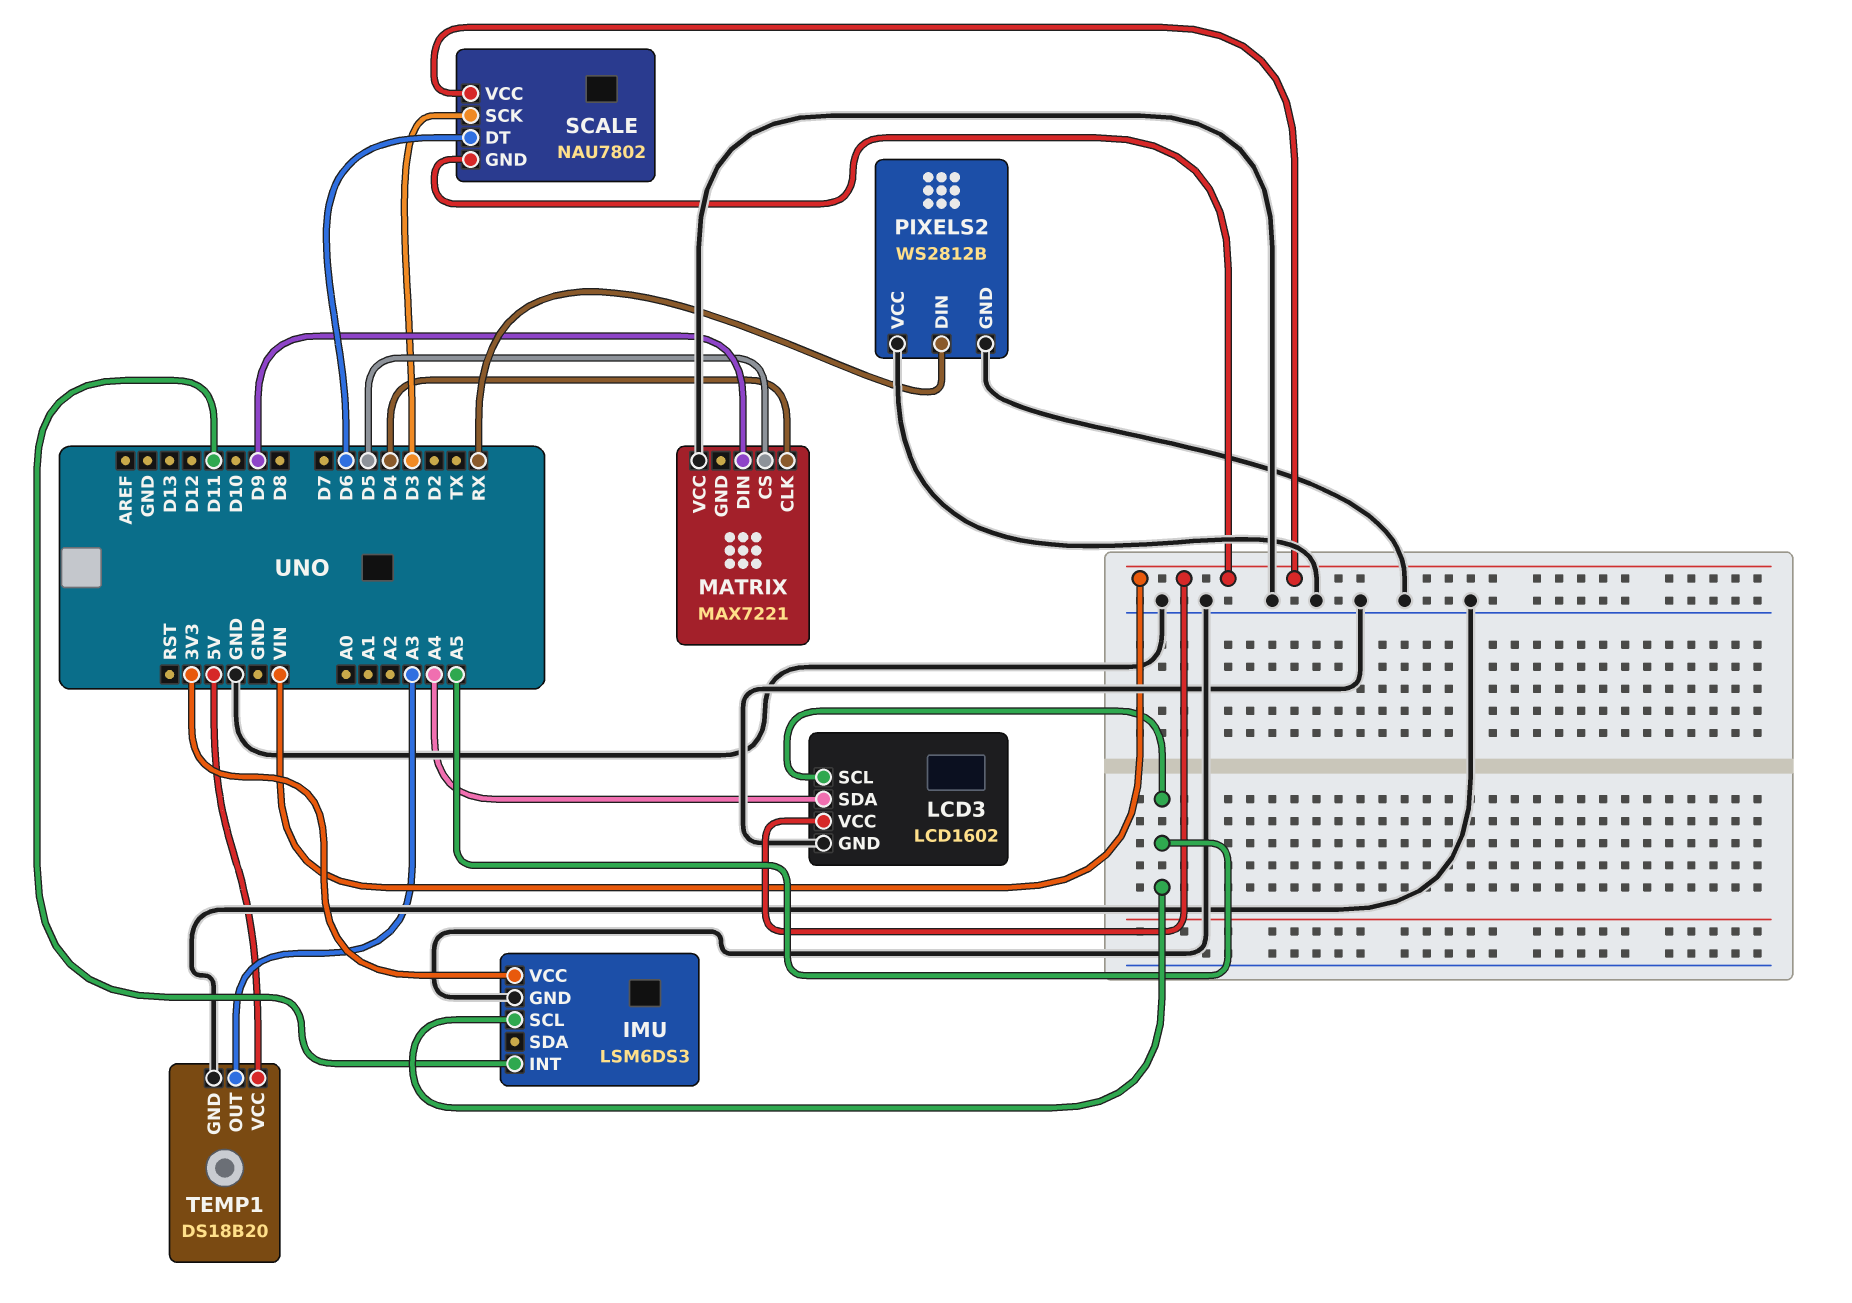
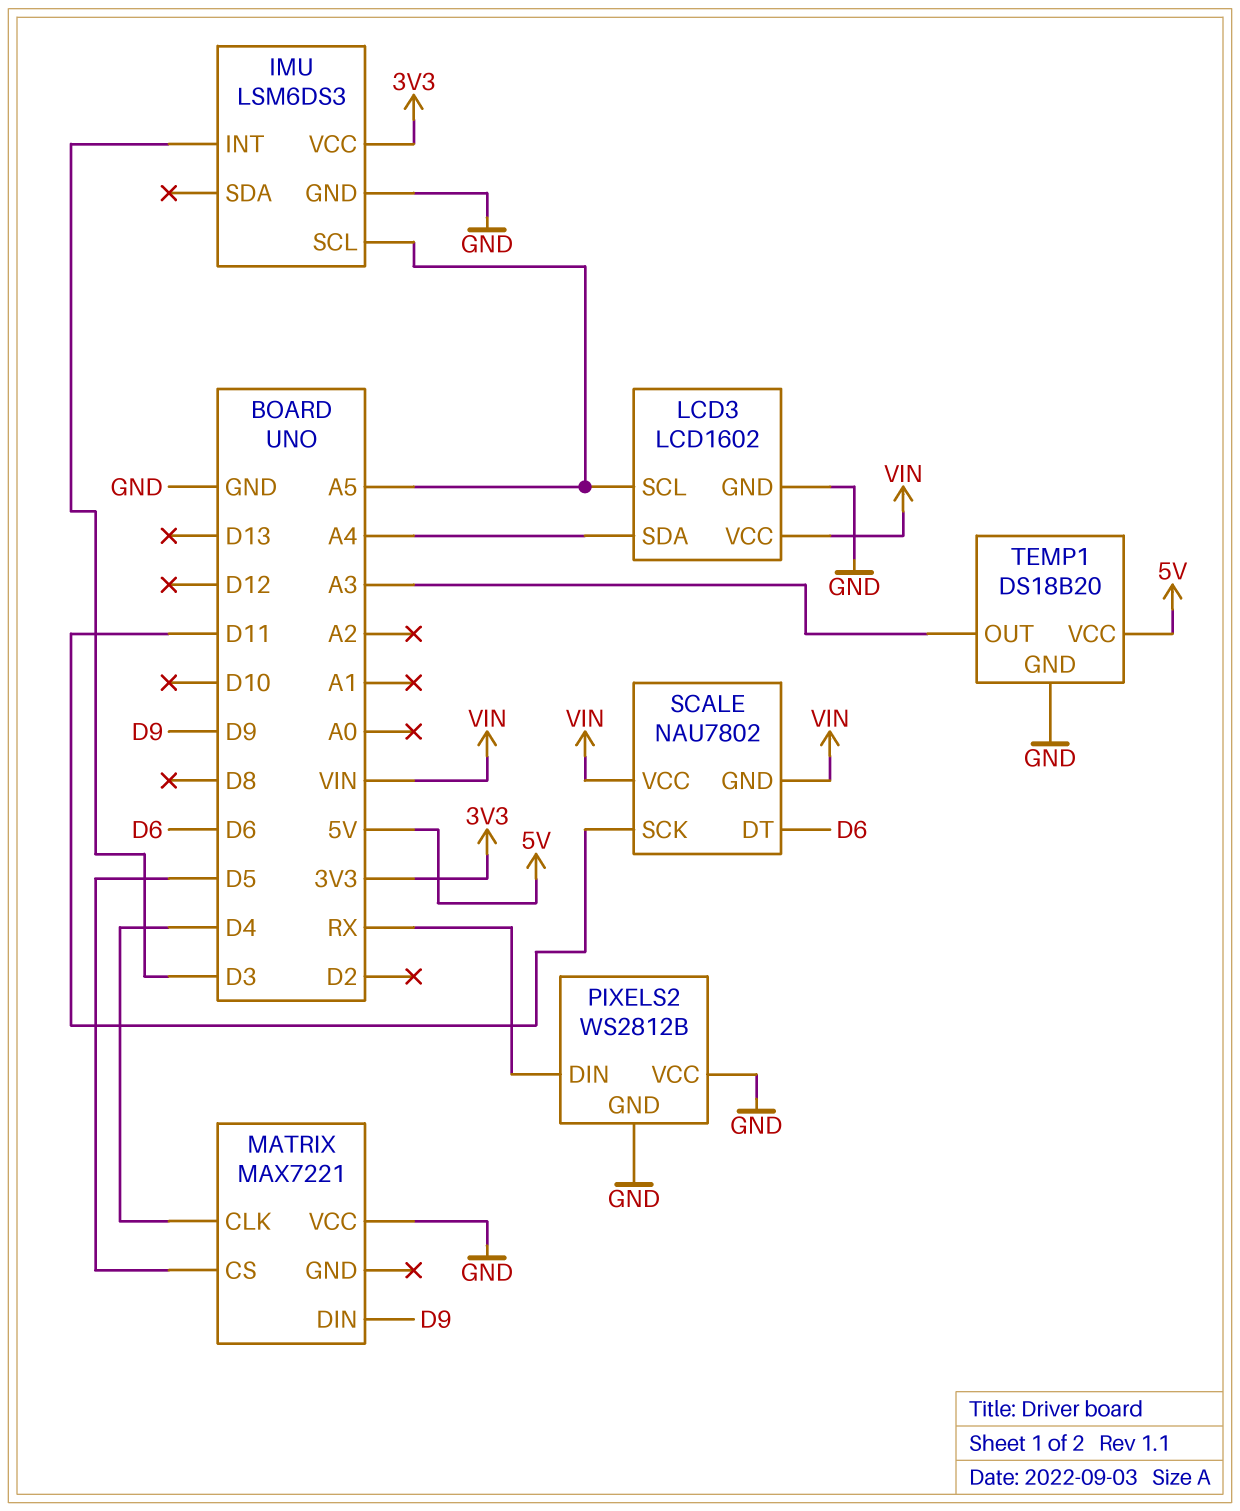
IMU pin INT: D11 -> D3
SCALE pin SCK: D3 -> D11

